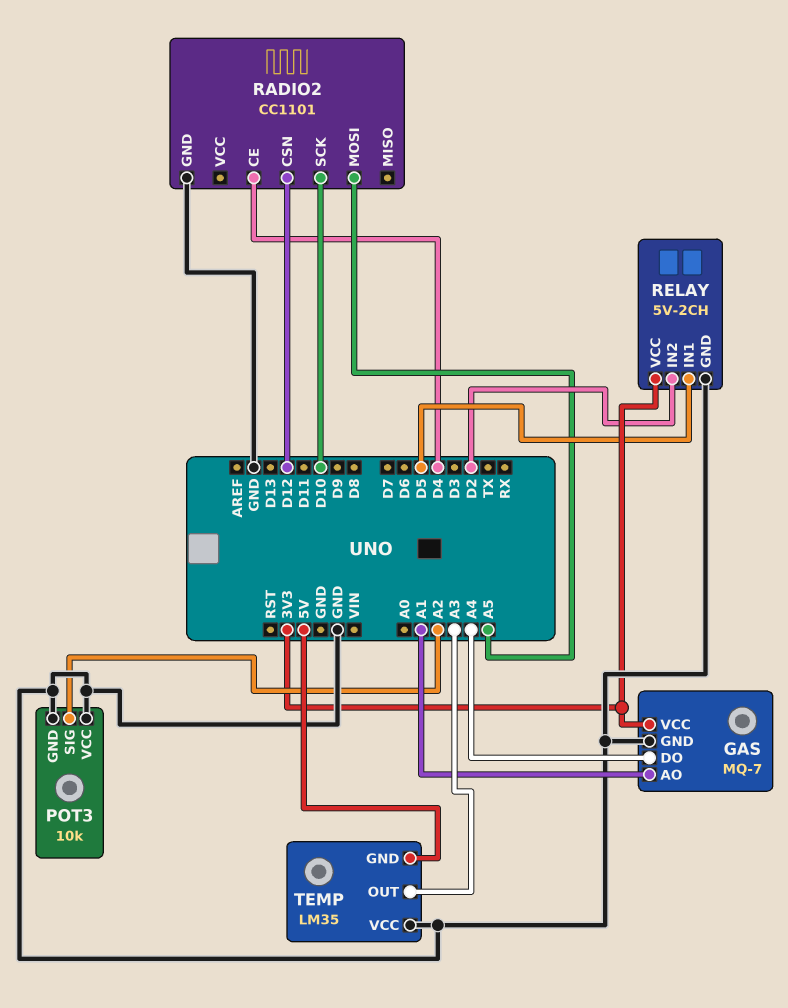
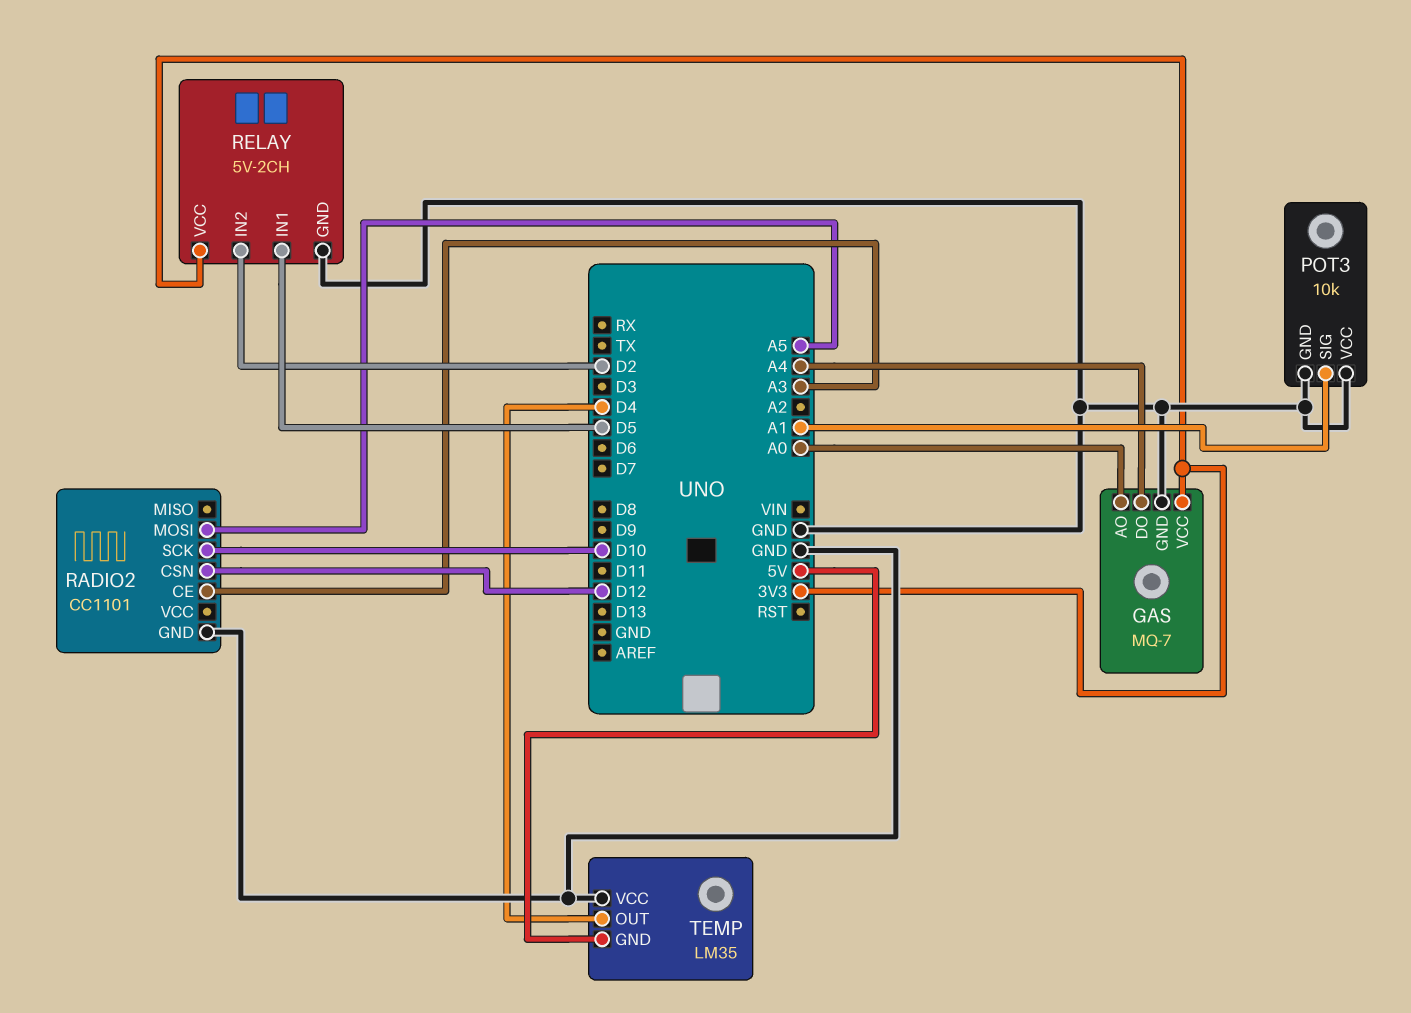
GAS pin AO: A1 -> A0
POT3 pin SIG: A2 -> A1
RADIO2 pin CE: D4 -> A3
TEMP pin OUT: A3 -> D4

